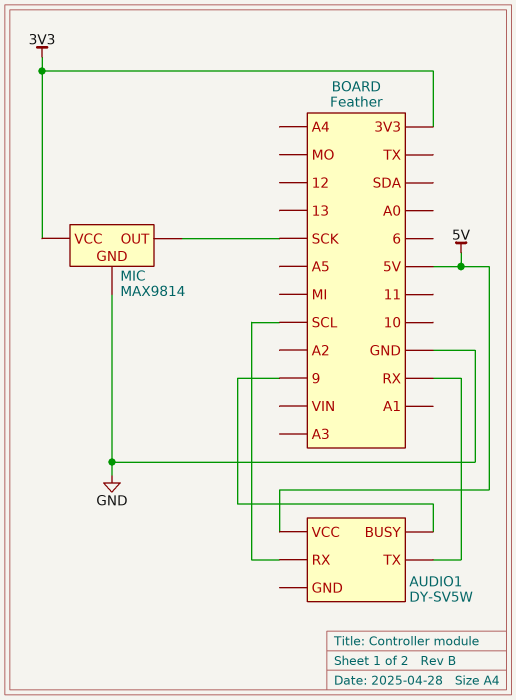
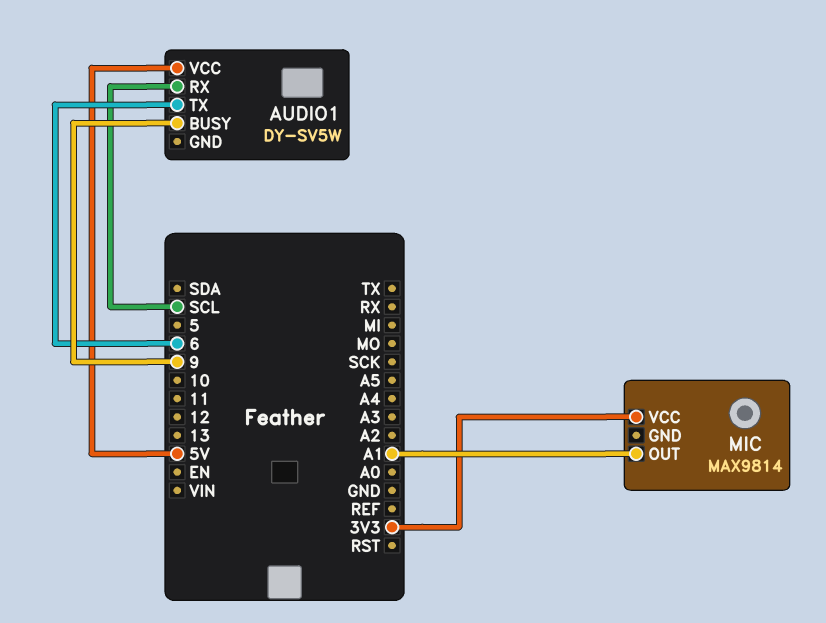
AUDIO1 pin TX: RX -> 6
MIC pin GND: GND -> none
MIC pin OUT: SCK -> A1

